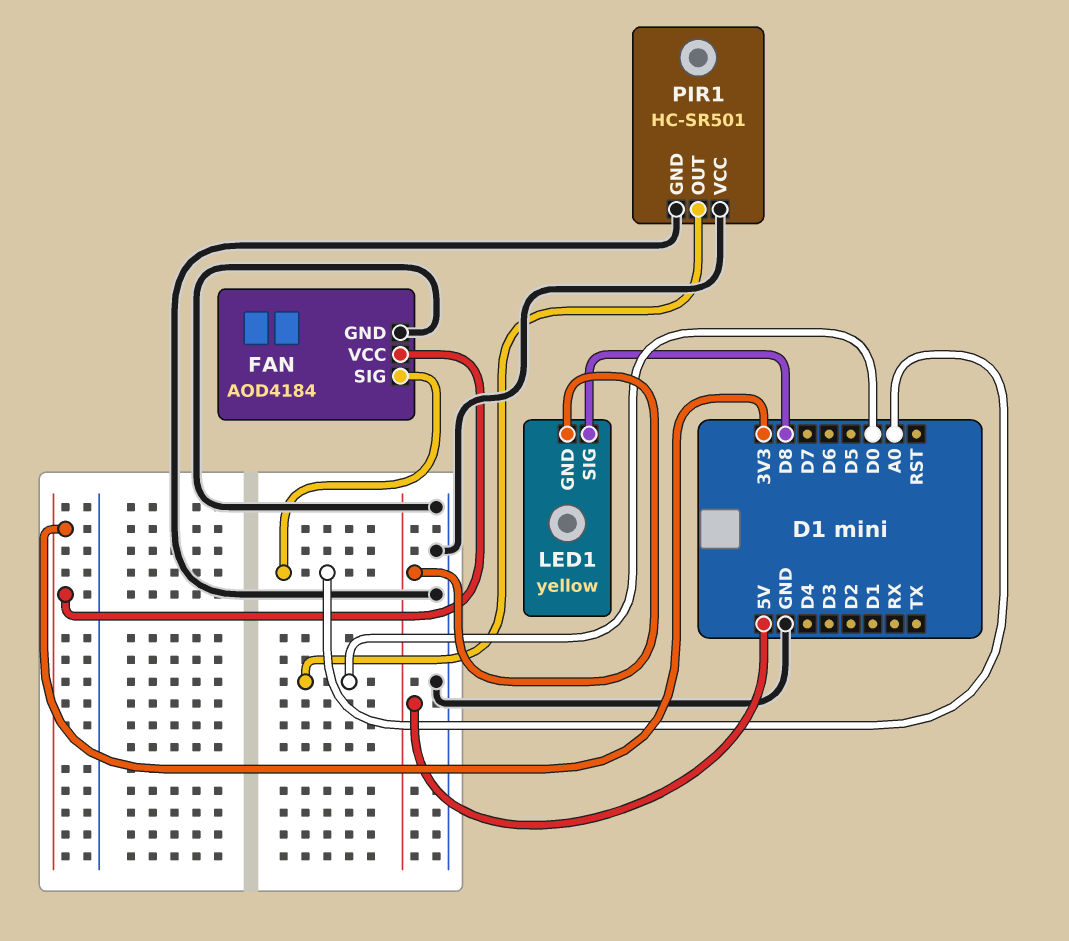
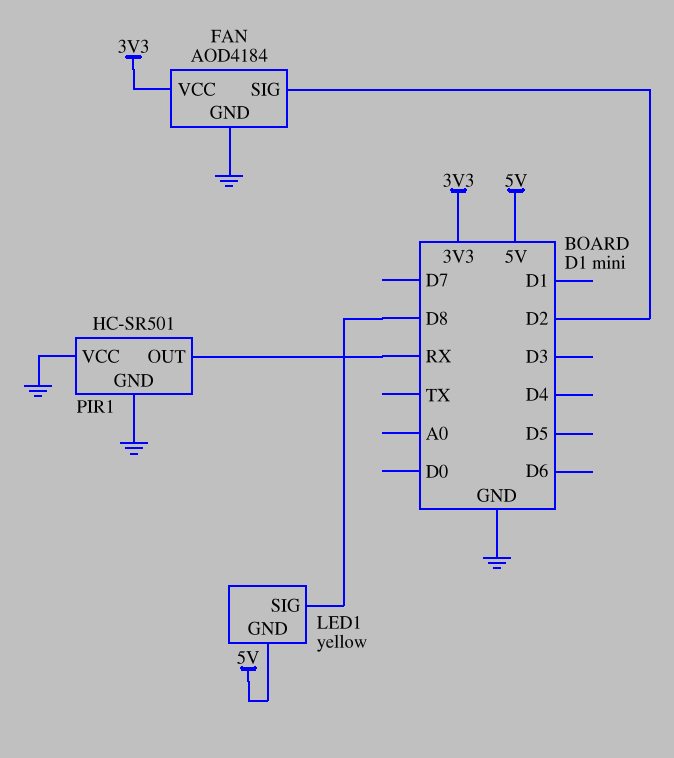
FAN pin SIG: A0 -> D2
PIR1 pin OUT: D0 -> RX

